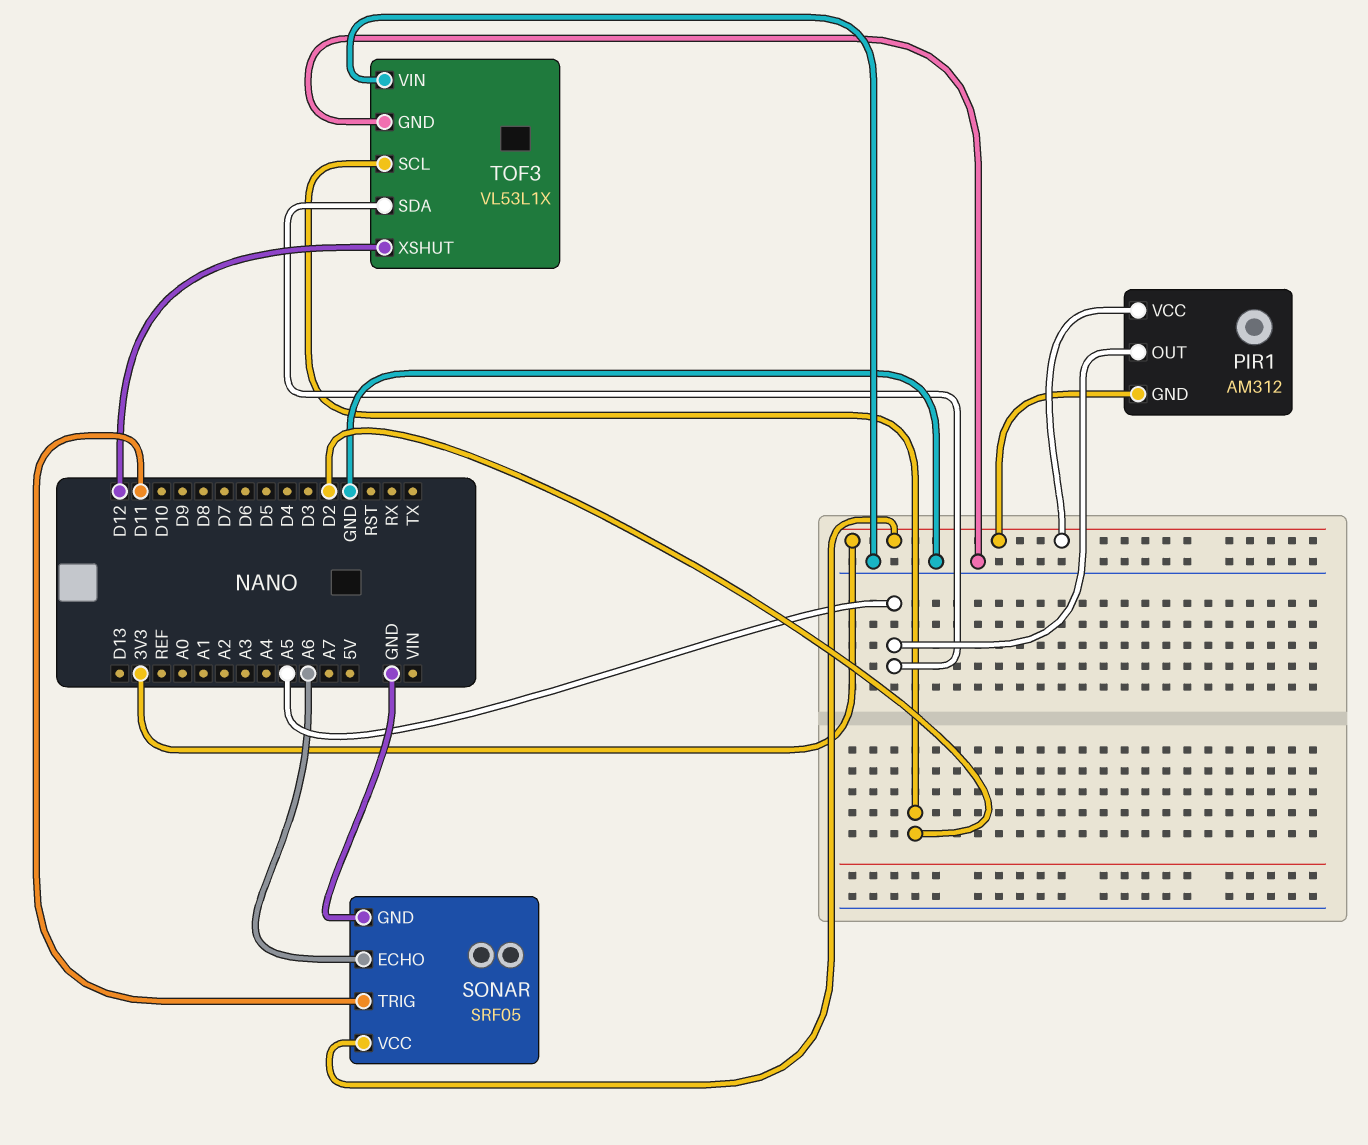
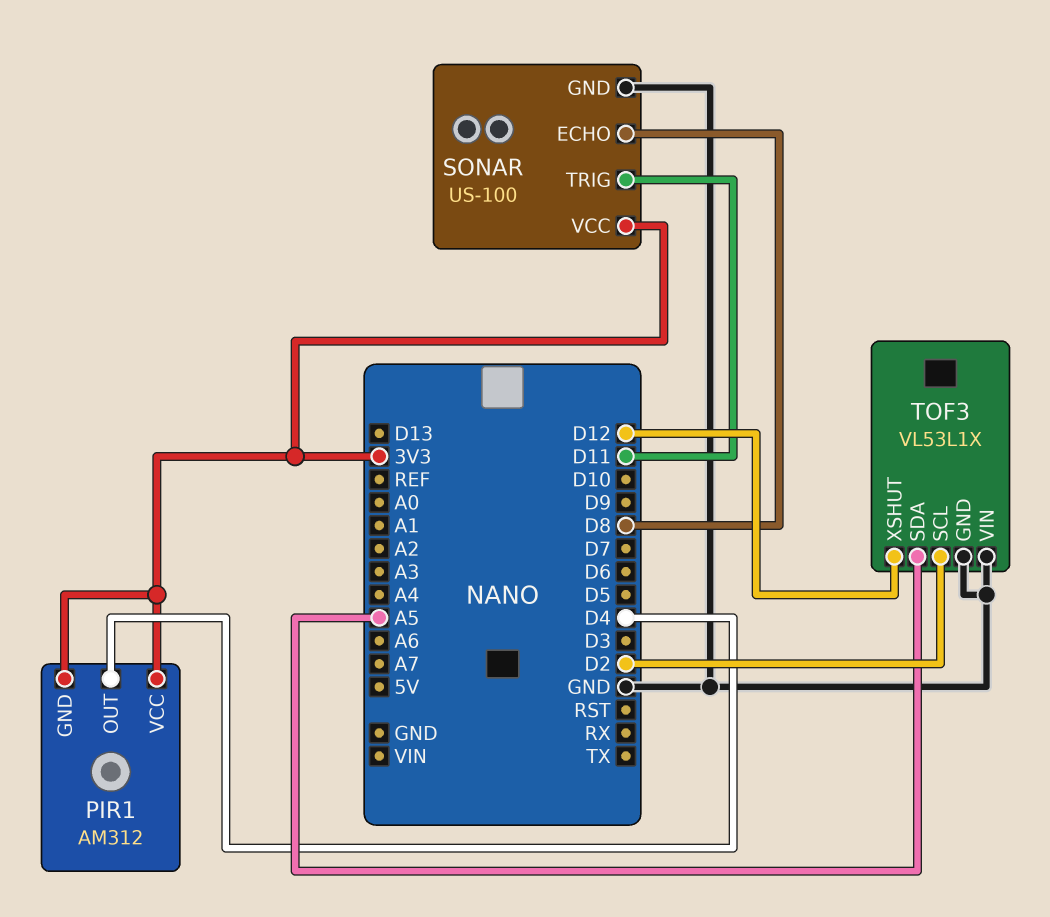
PIR1 pin OUT: A5 -> D4
SONAR: SRF05 -> US-100
SONAR pin ECHO: A6 -> D8

